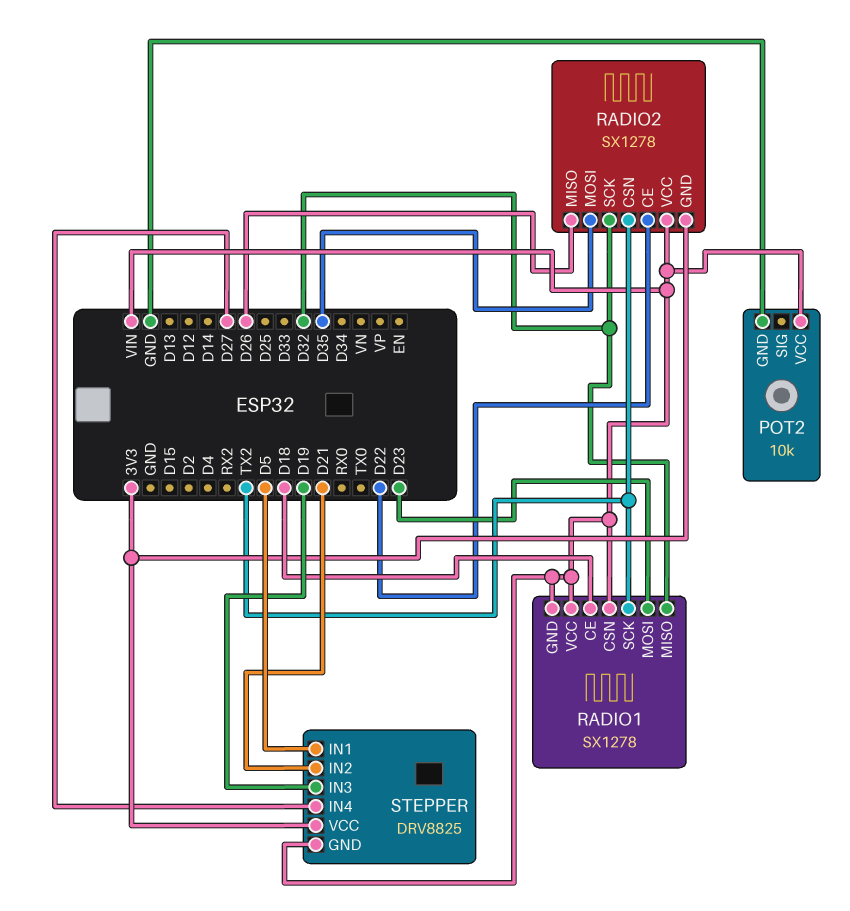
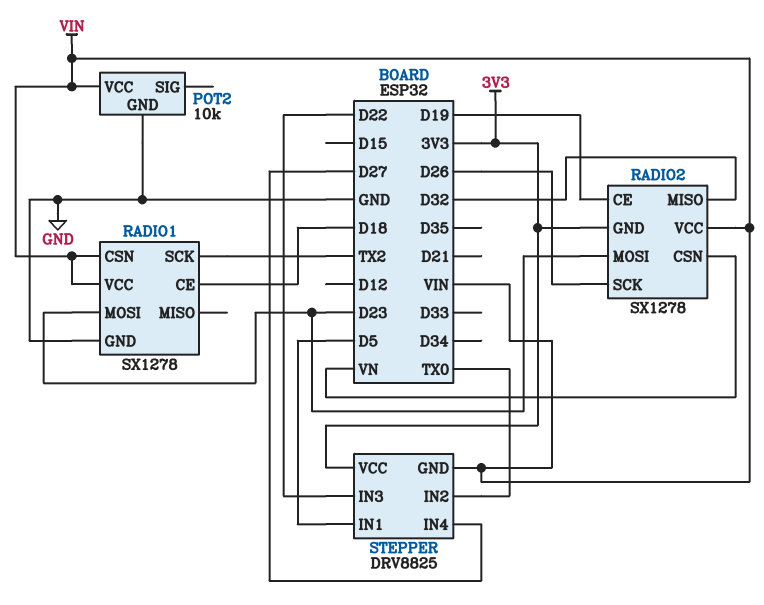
RADIO1 pin GND: VIN -> GND
RADIO1 pin MISO: D32 -> none
RADIO2 pin CE: D22 -> D19
RADIO2 pin CSN: TX2 -> VN
RADIO2 pin MISO: D26 -> D32
RADIO2 pin MOSI: D35 -> D23
RADIO2 pin SCK: D32 -> D26
STEPPER pin IN2: D21 -> TX0
STEPPER pin IN3: D19 -> D22

